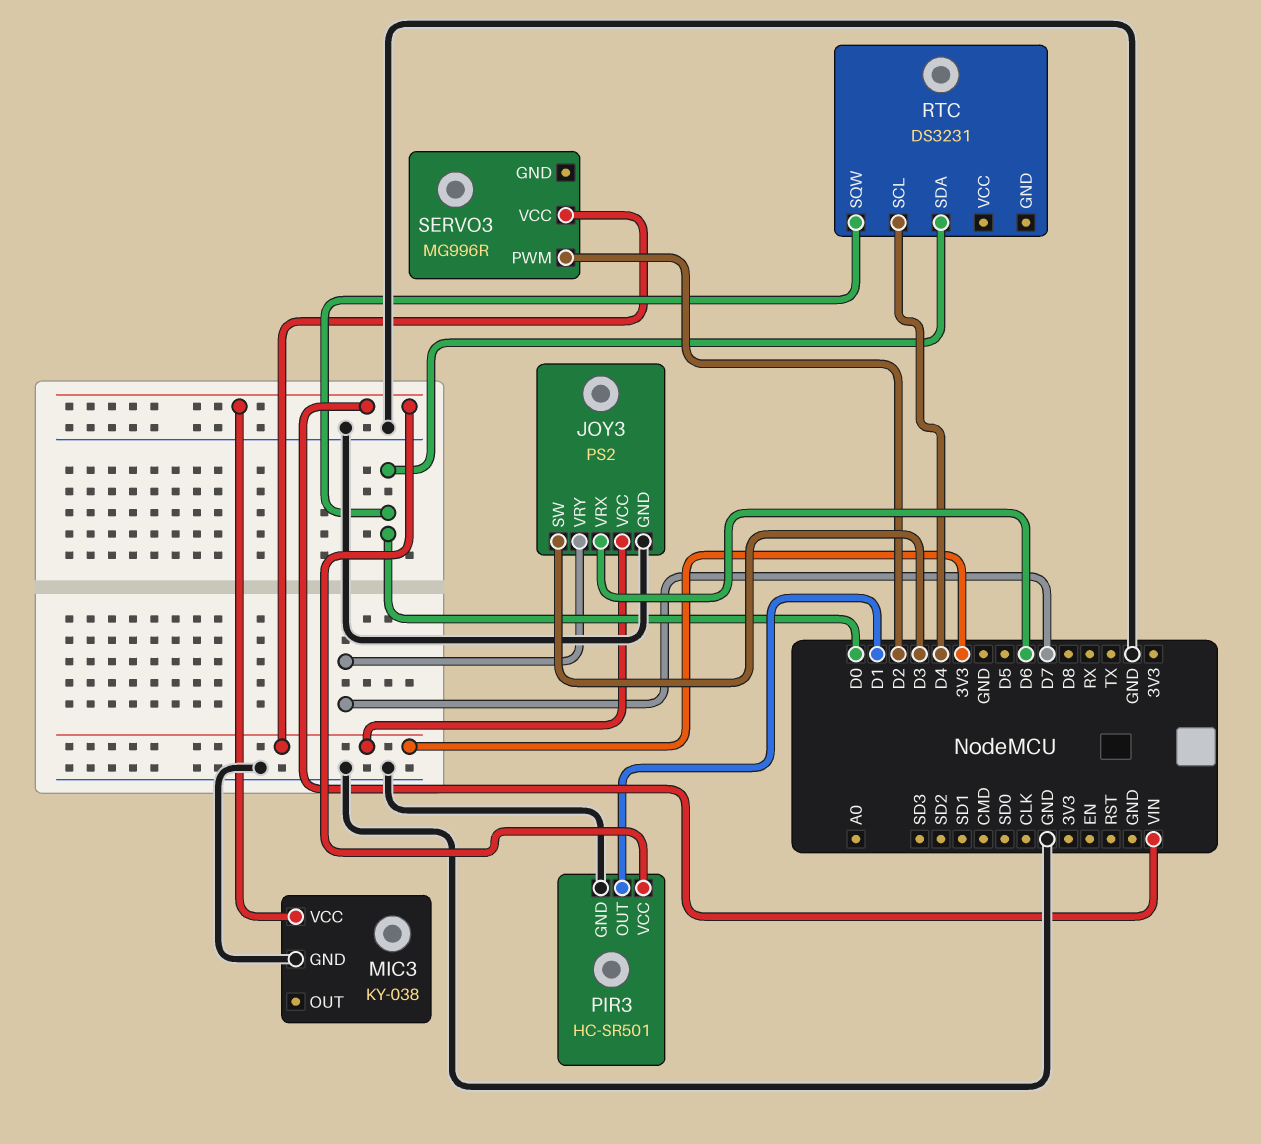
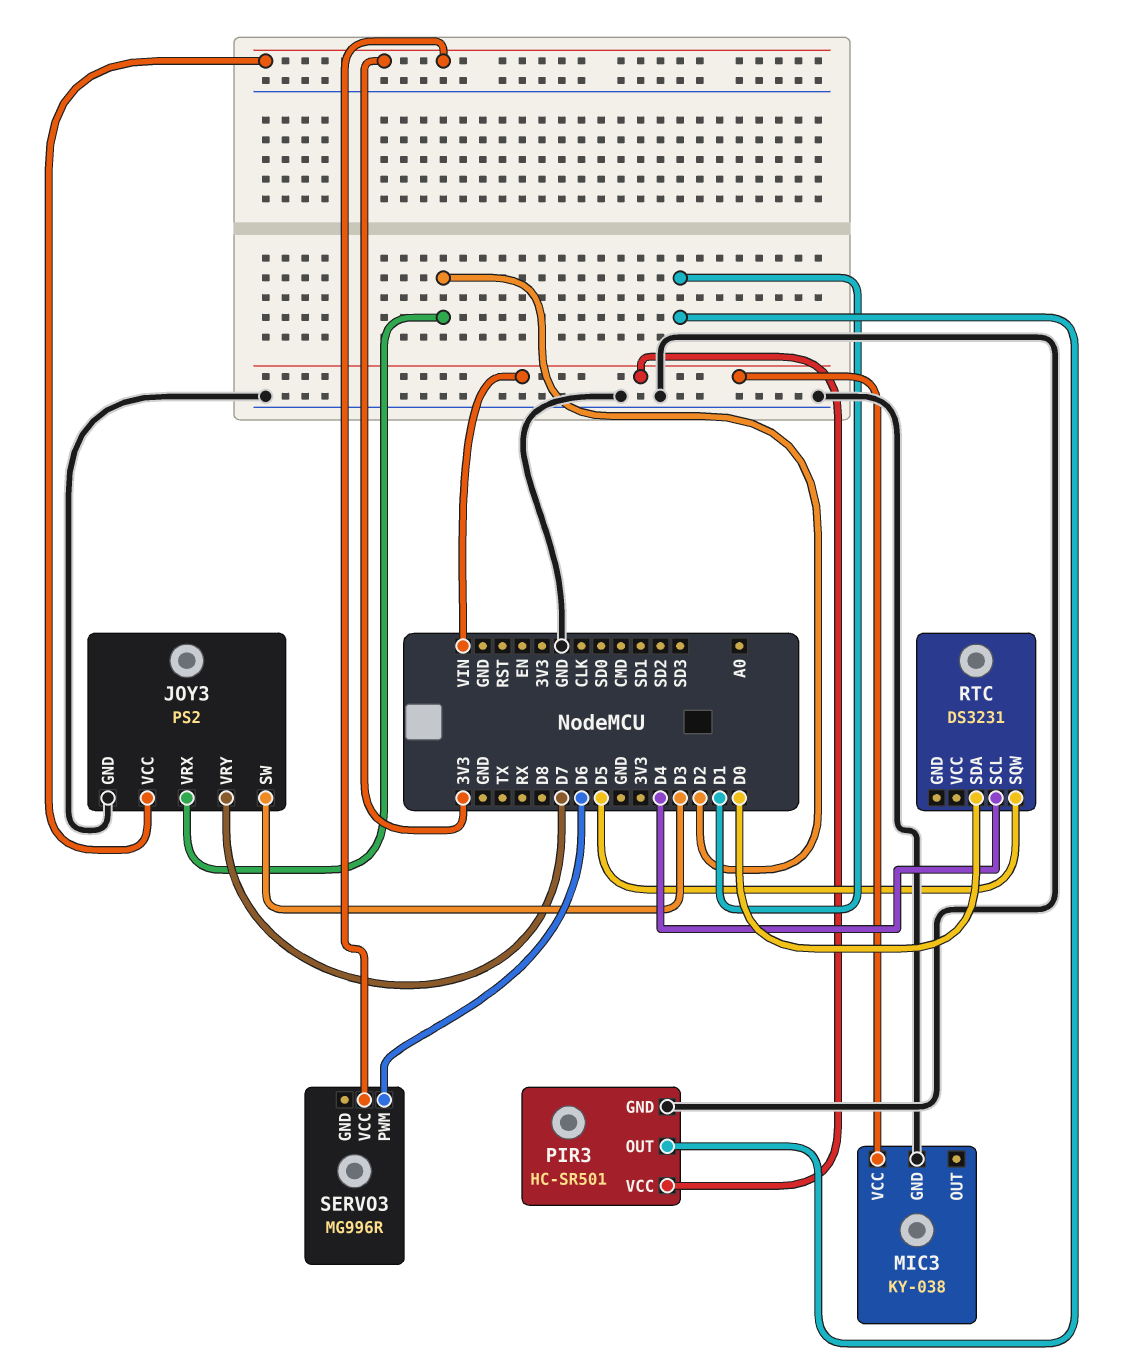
JOY3 pin VRX: D6 -> D2
RTC pin SQW: D0 -> D5
SERVO3 pin PWM: D2 -> D6

